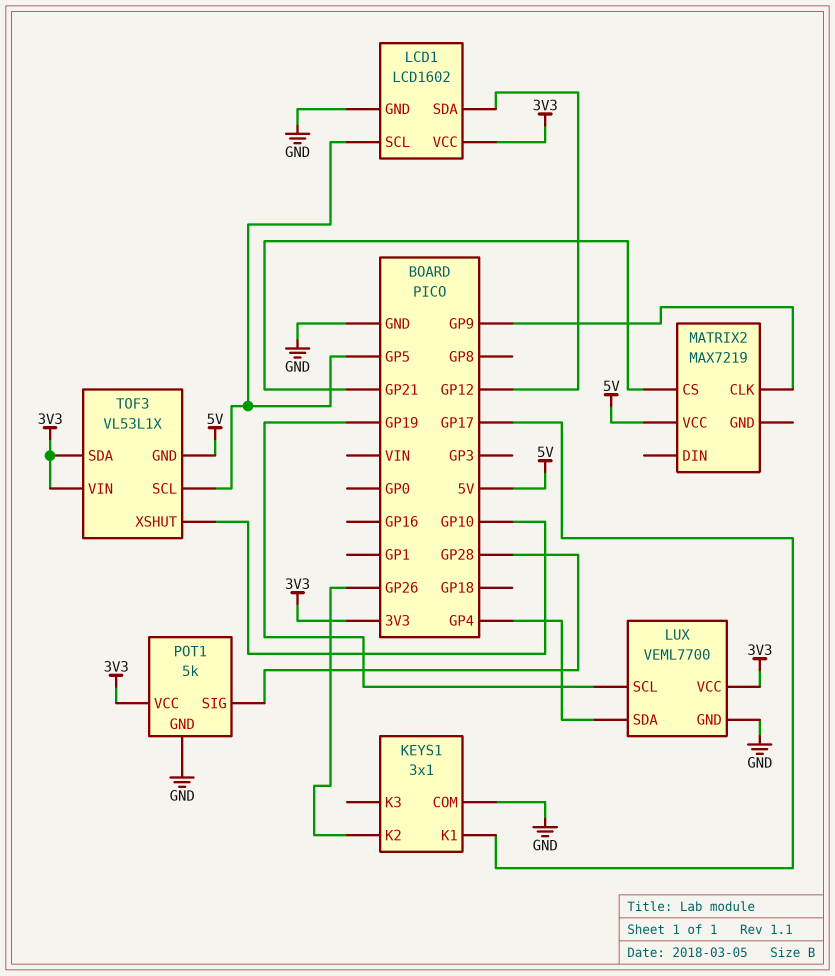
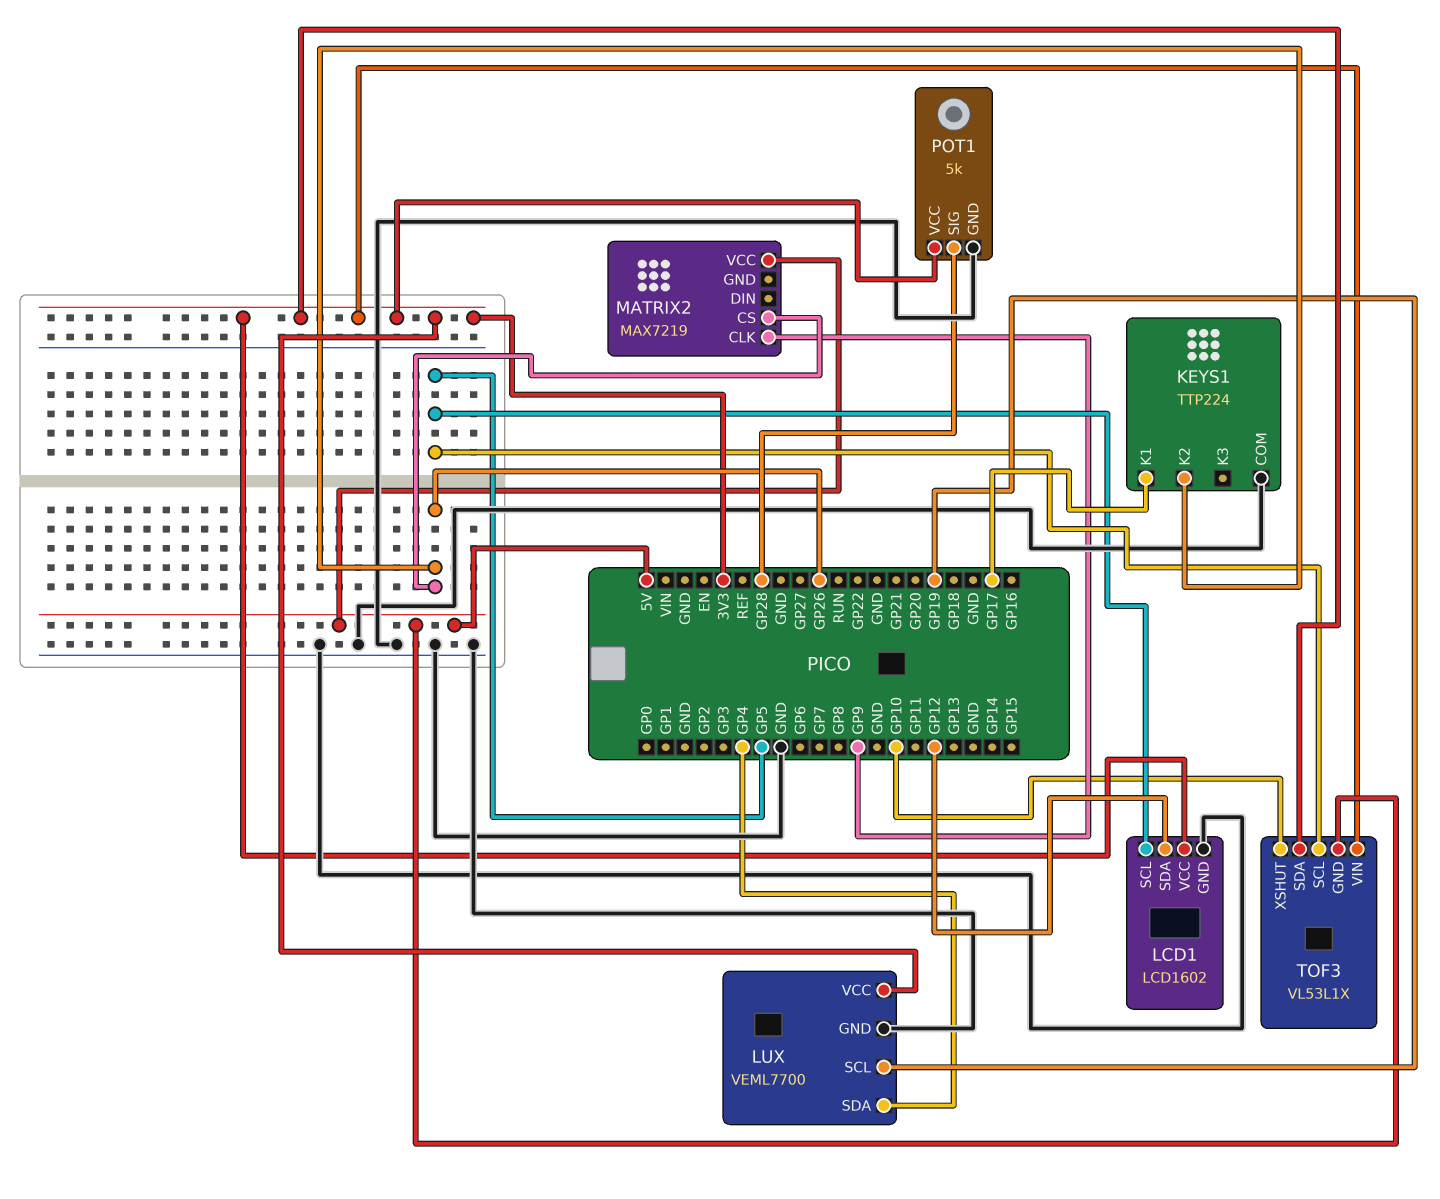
KEYS1: 3x1 -> TTP224
MATRIX2 pin CS: GP21 -> GP26

